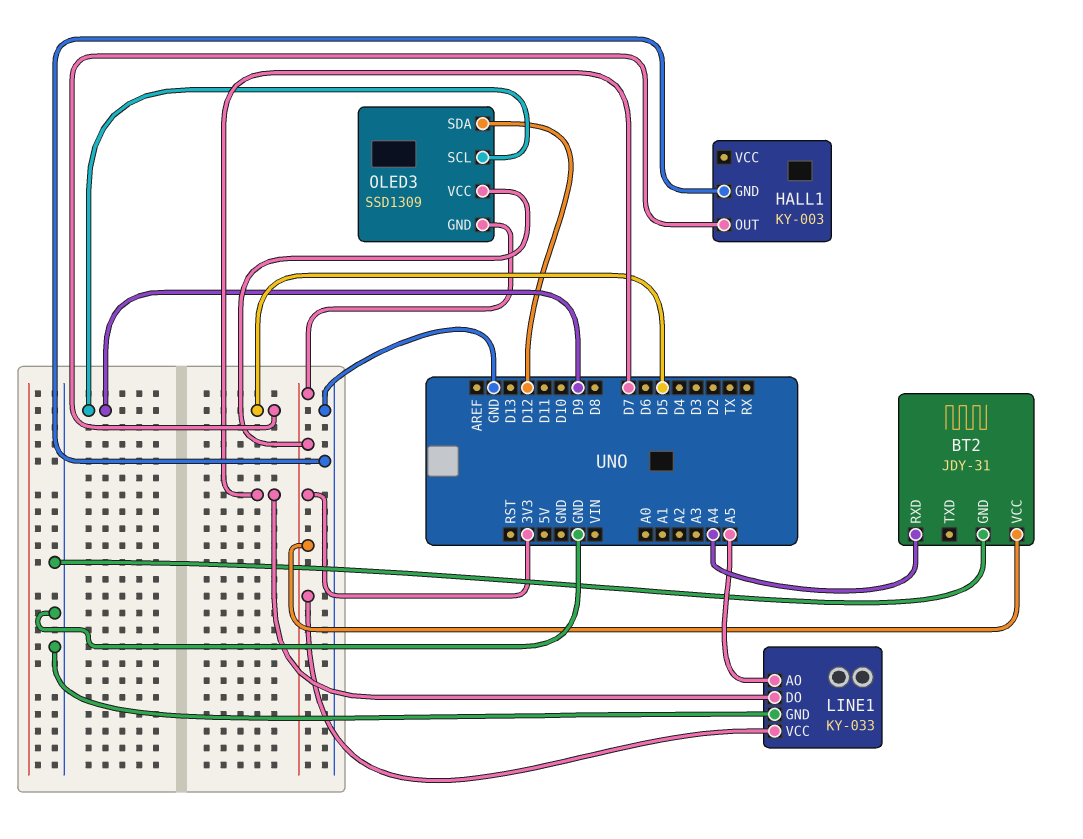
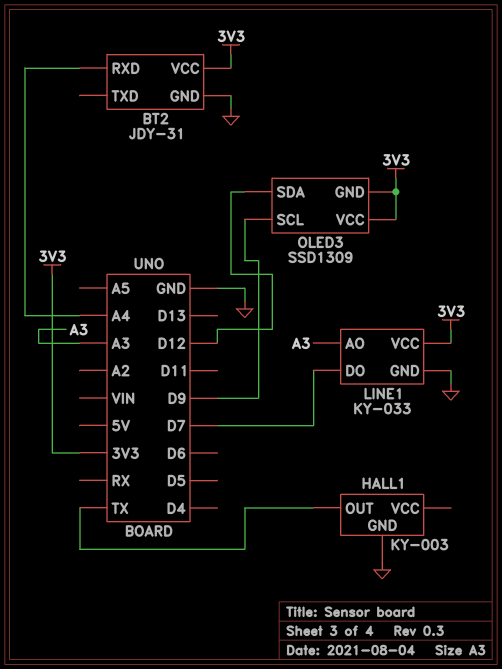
HALL1 pin OUT: D5 -> TX
LINE1 pin AO: A5 -> A3

